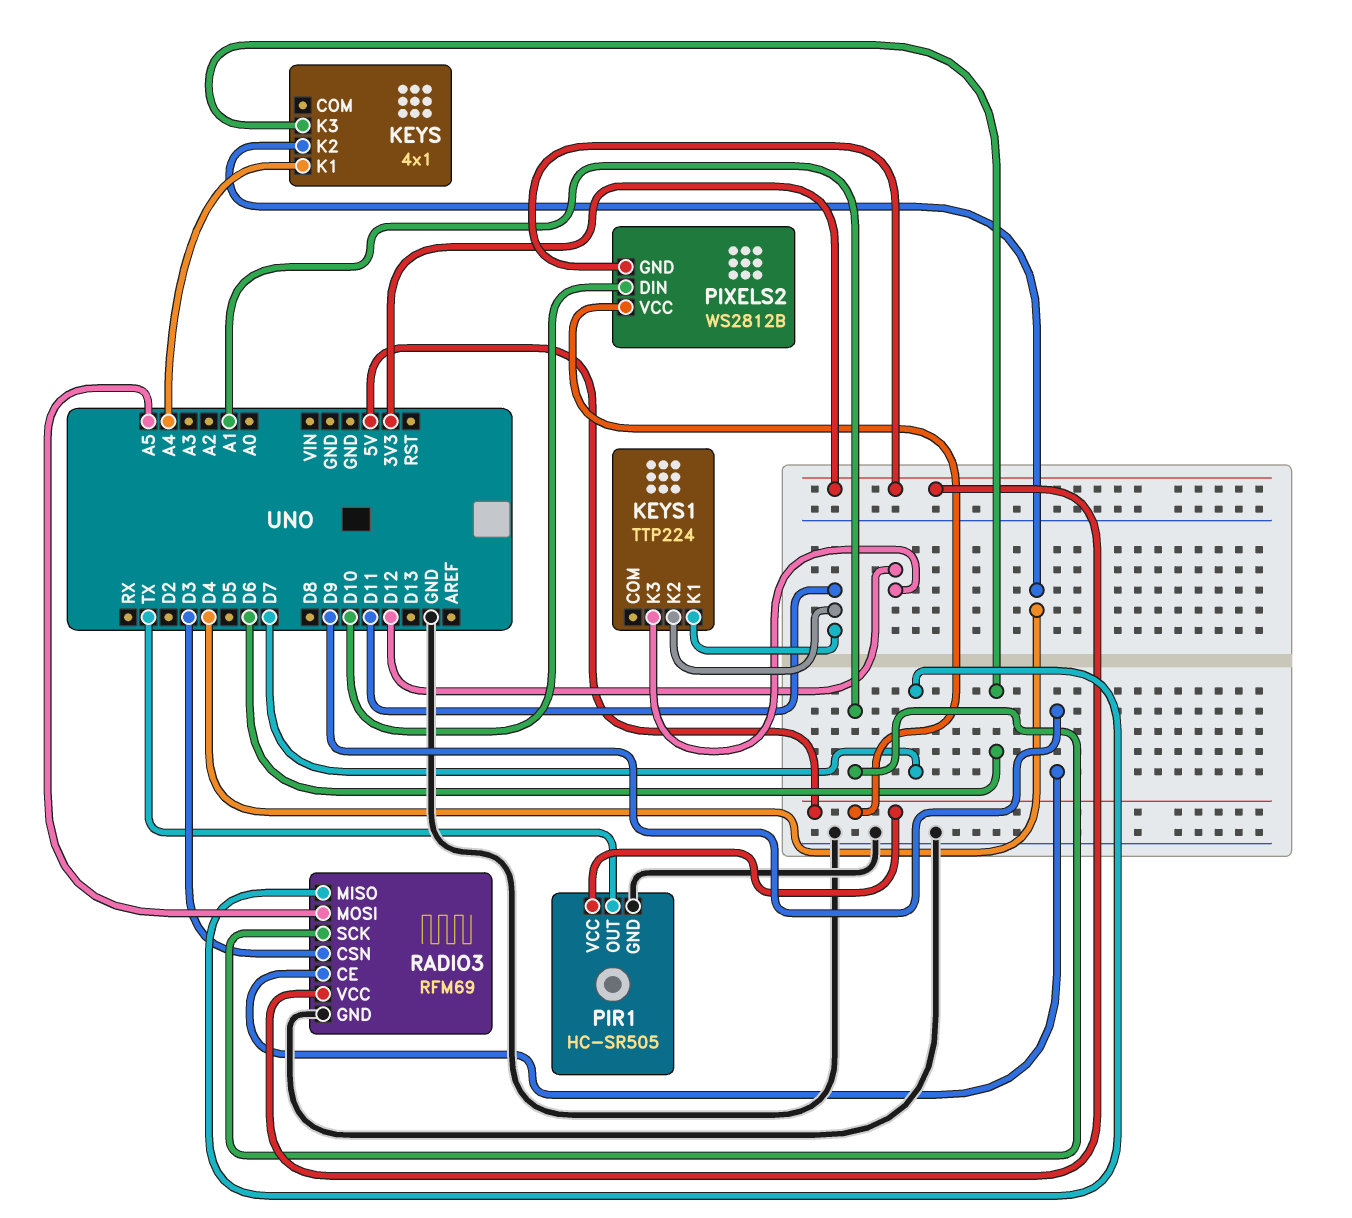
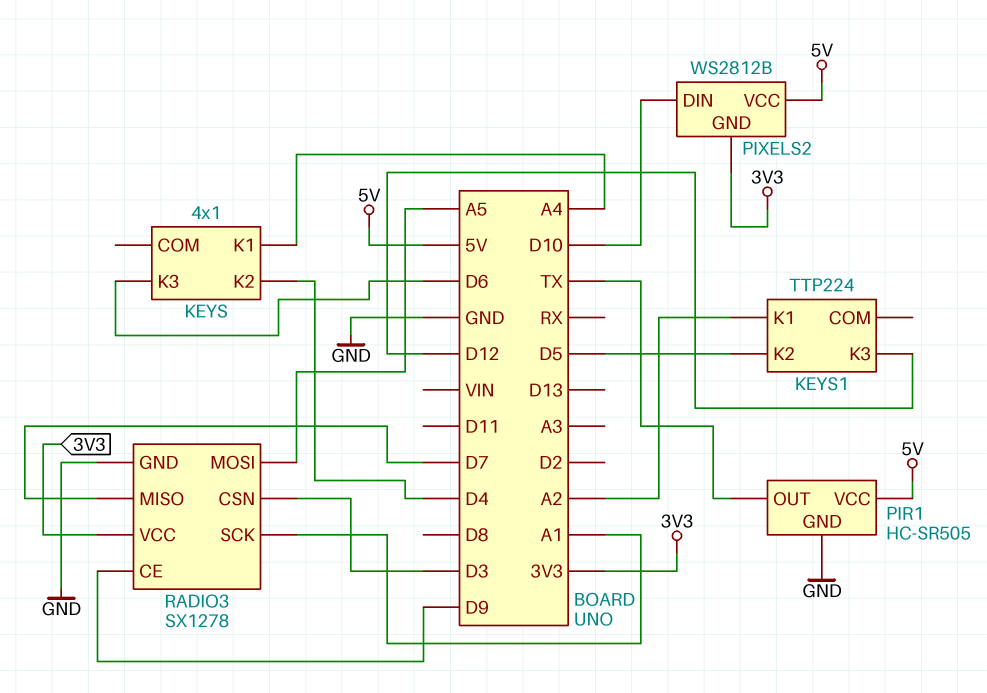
KEYS1 pin K1: D11 -> A2
KEYS1 pin K2: D11 -> D5
RADIO3: RFM69 -> SX1278

